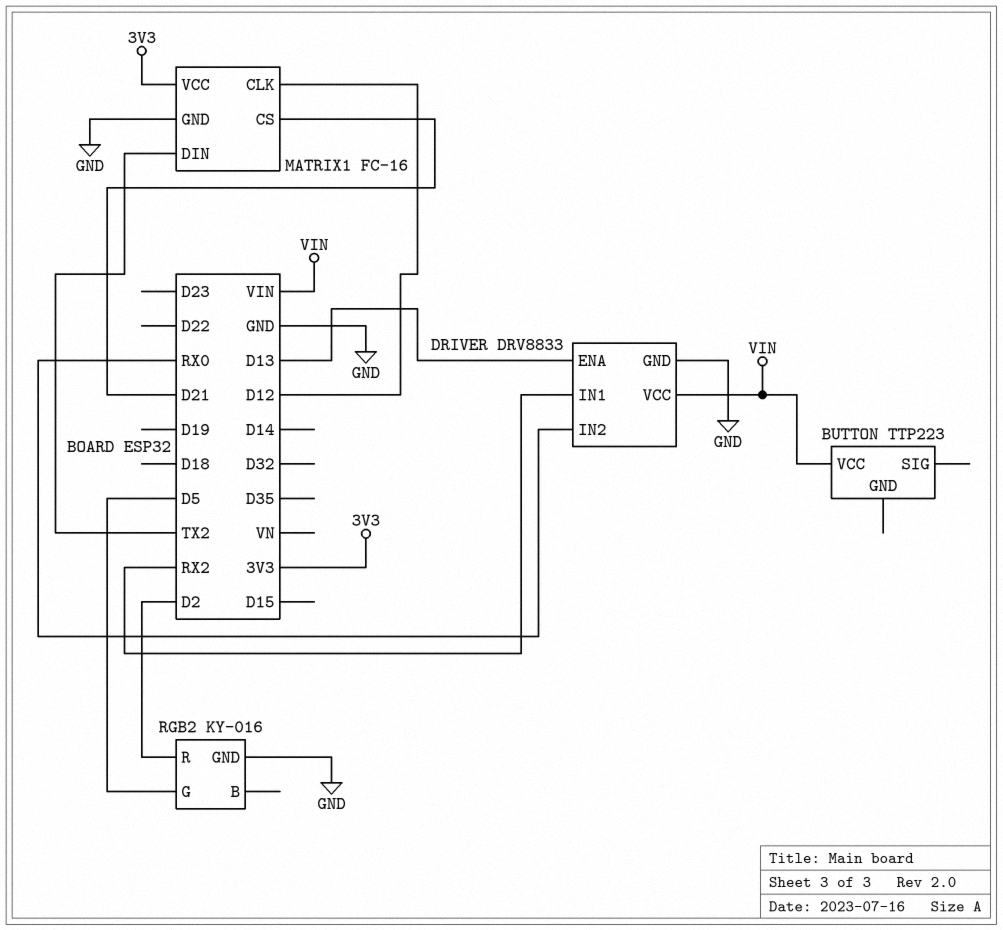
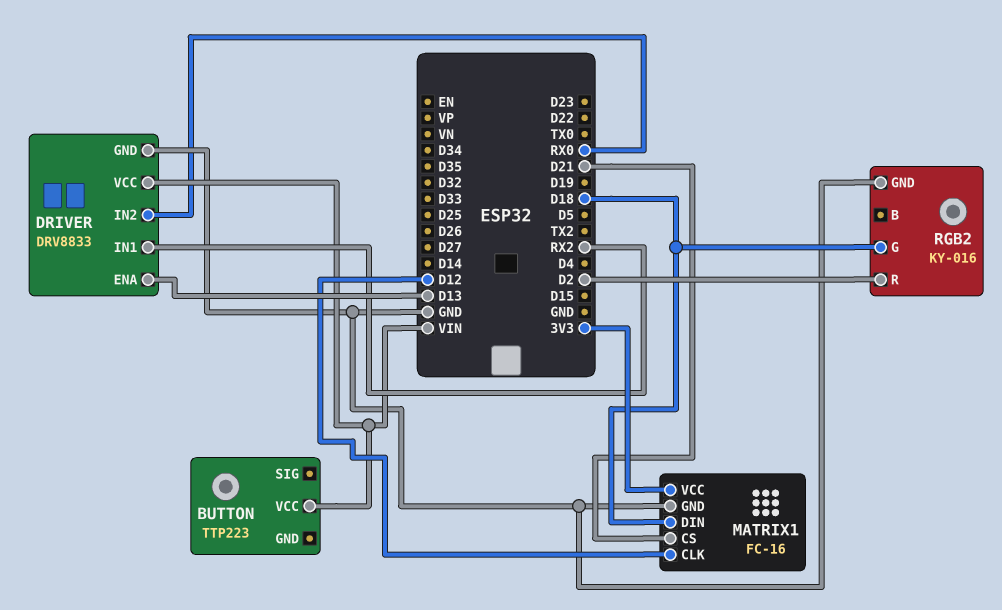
MATRIX1 pin DIN: TX2 -> D18
RGB2 pin G: D5 -> D18

